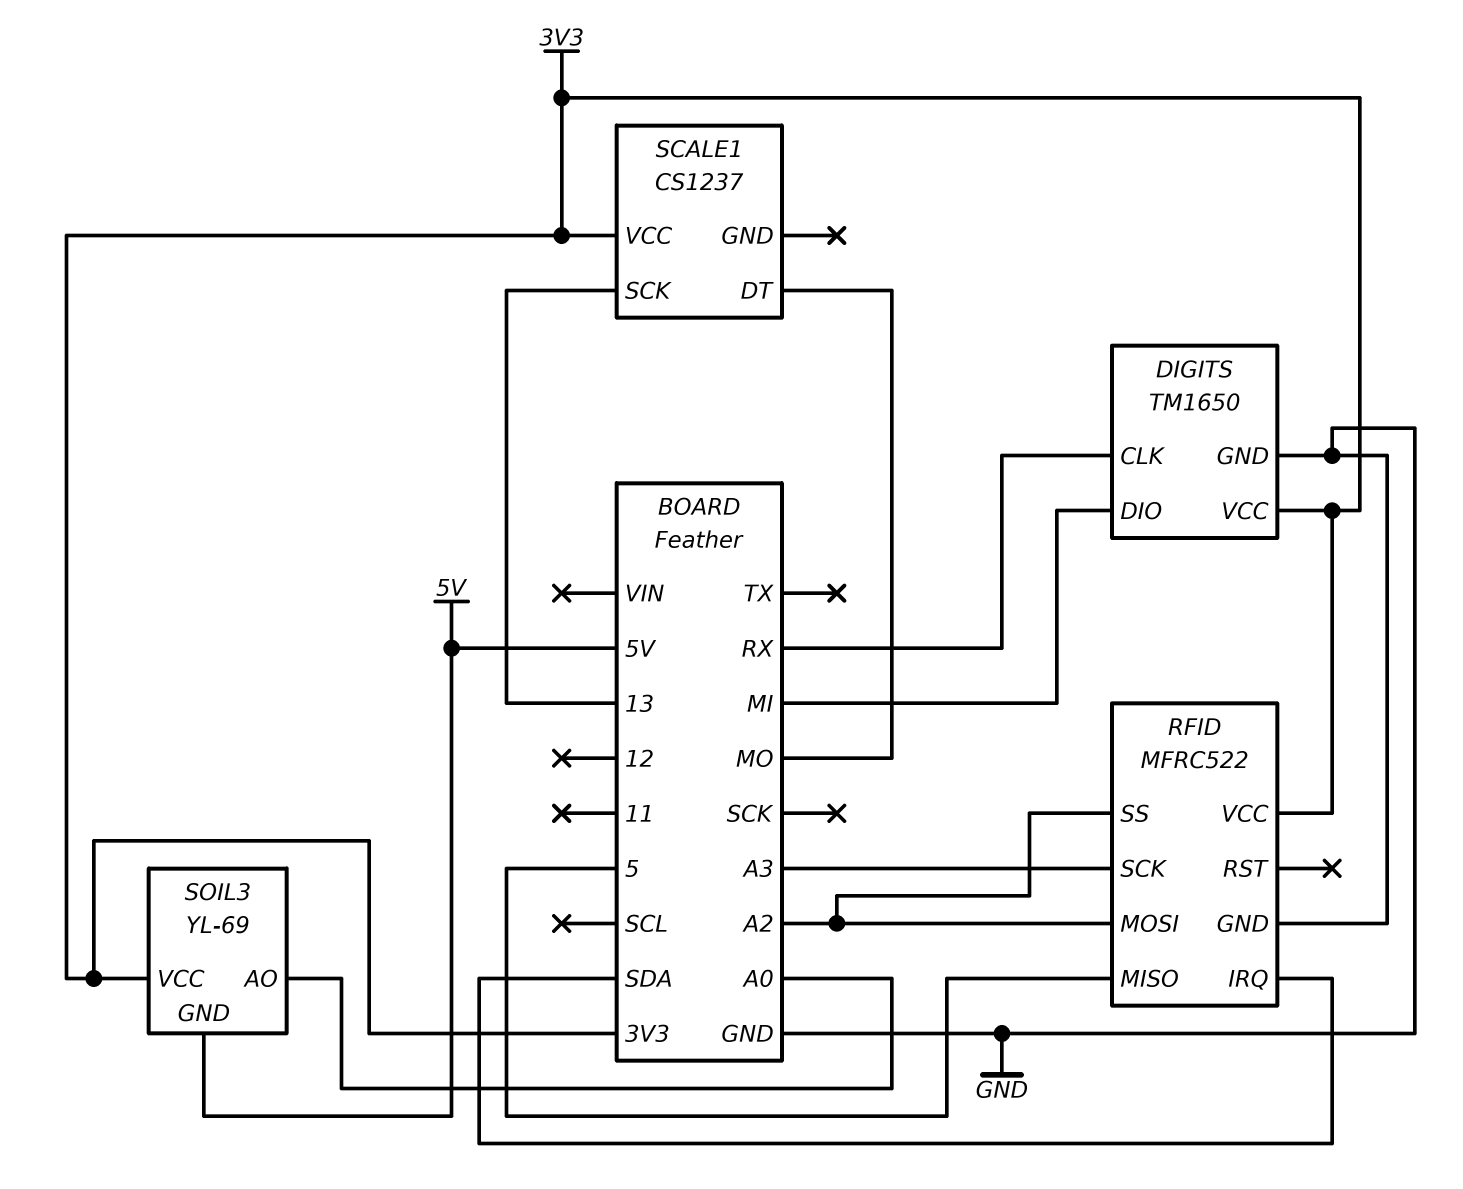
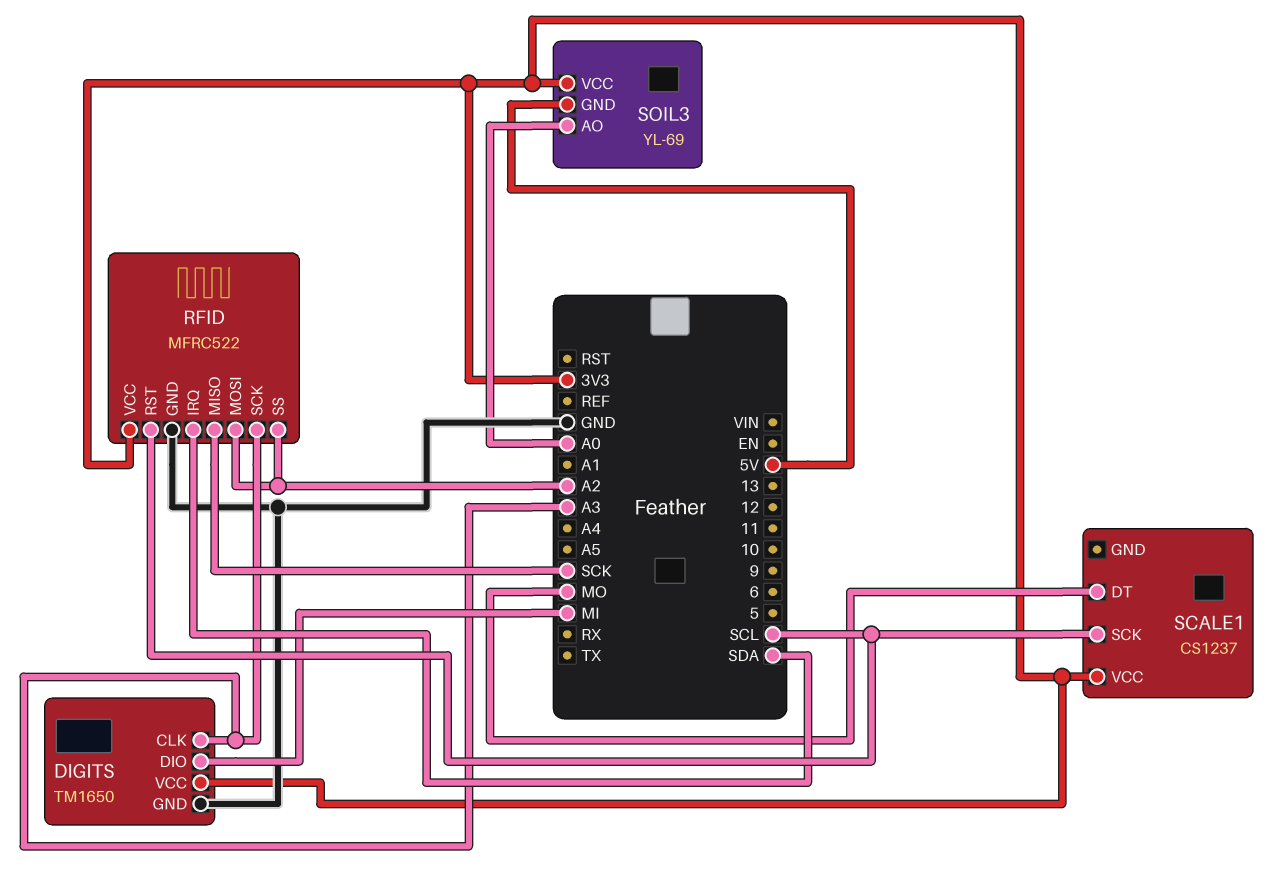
DIGITS pin CLK: RX -> A3
RFID pin MISO: 5 -> SCK
RFID pin RST: none -> SCL
SCALE1 pin SCK: 13 -> SCL

